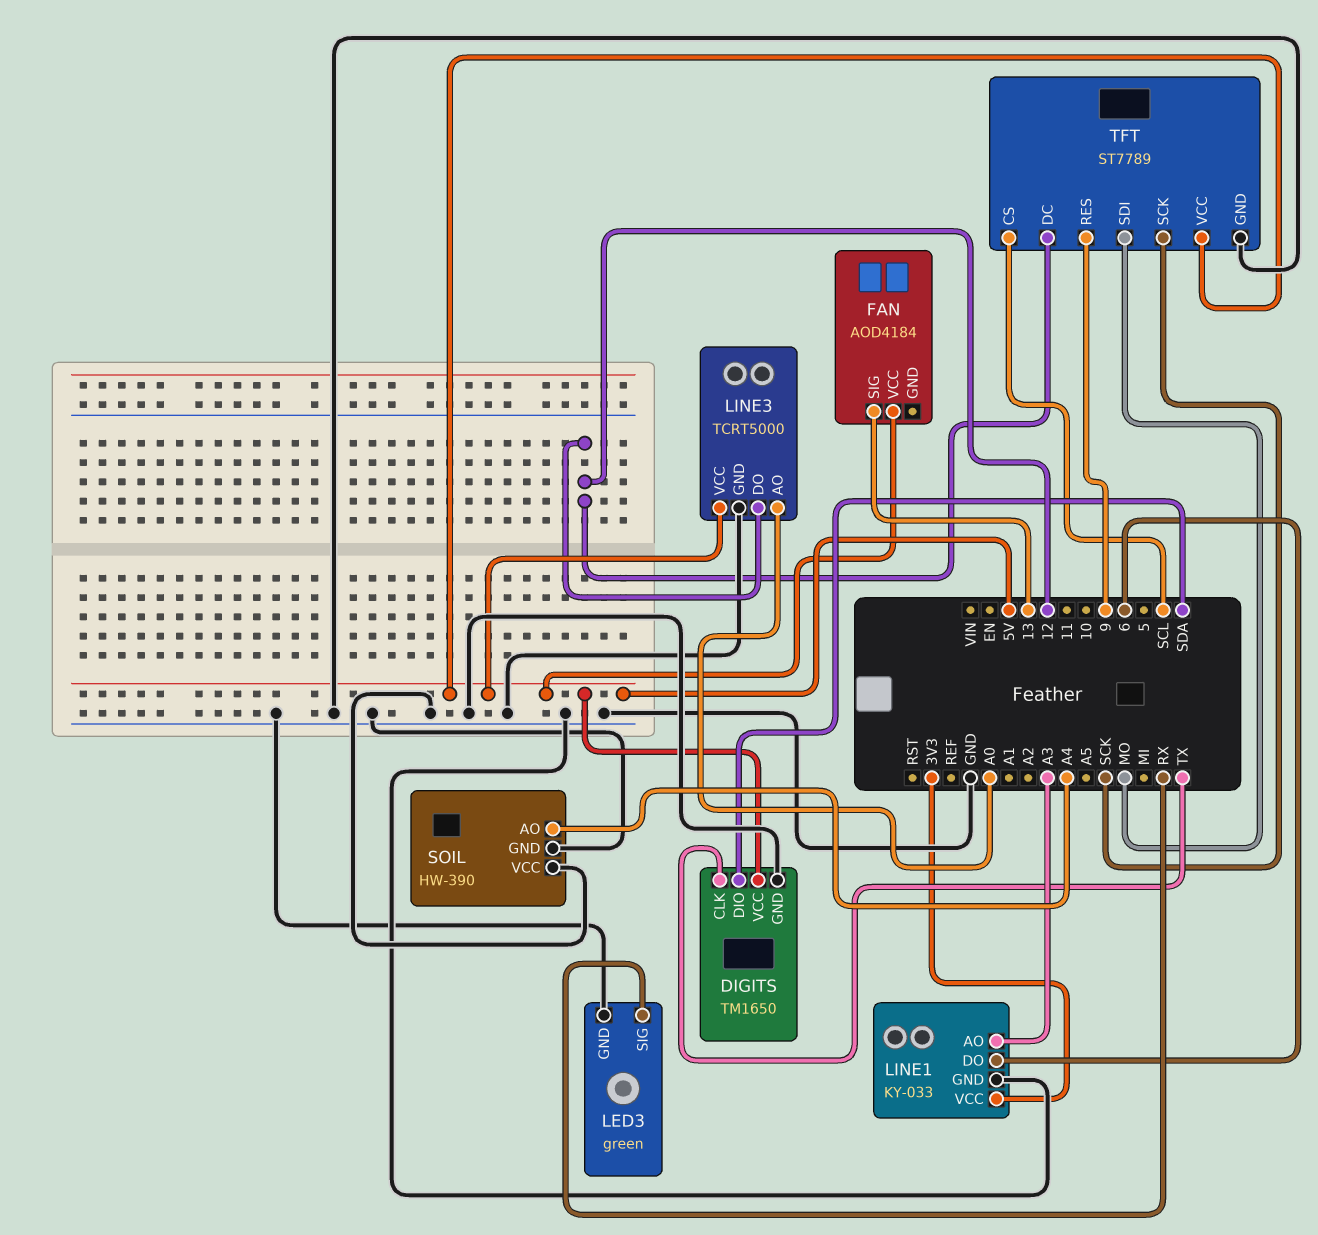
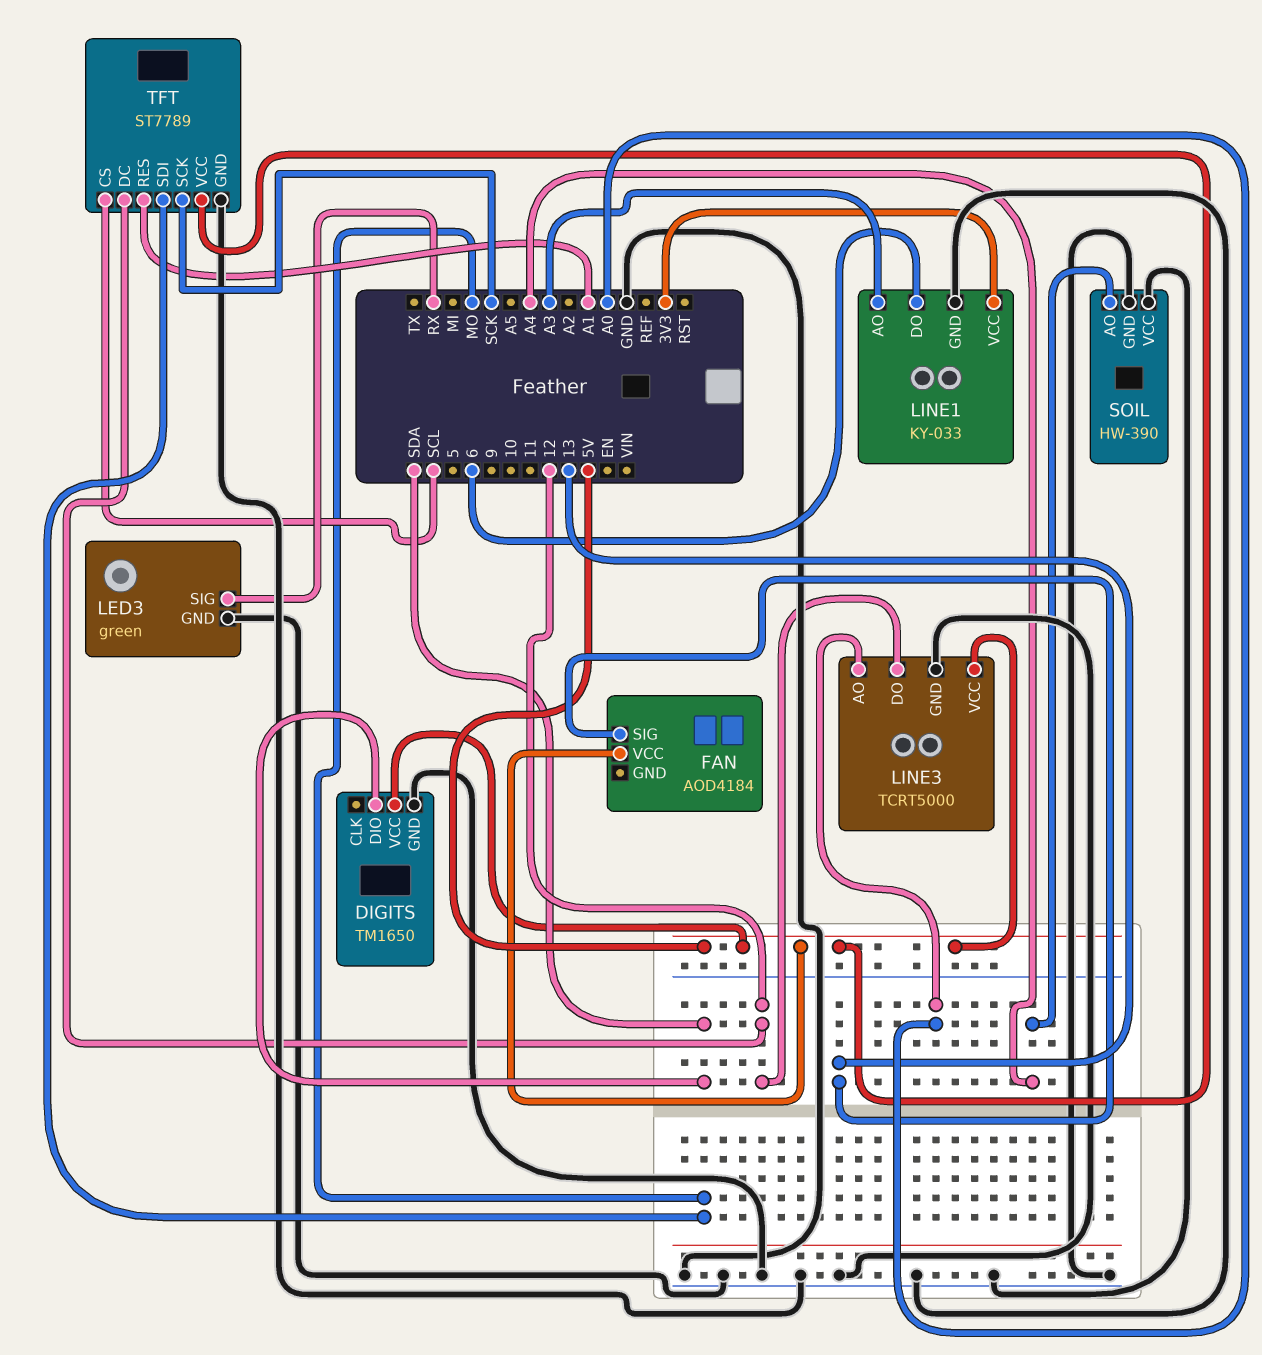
DIGITS pin CLK: TX -> none
TFT pin RES: 9 -> A1

